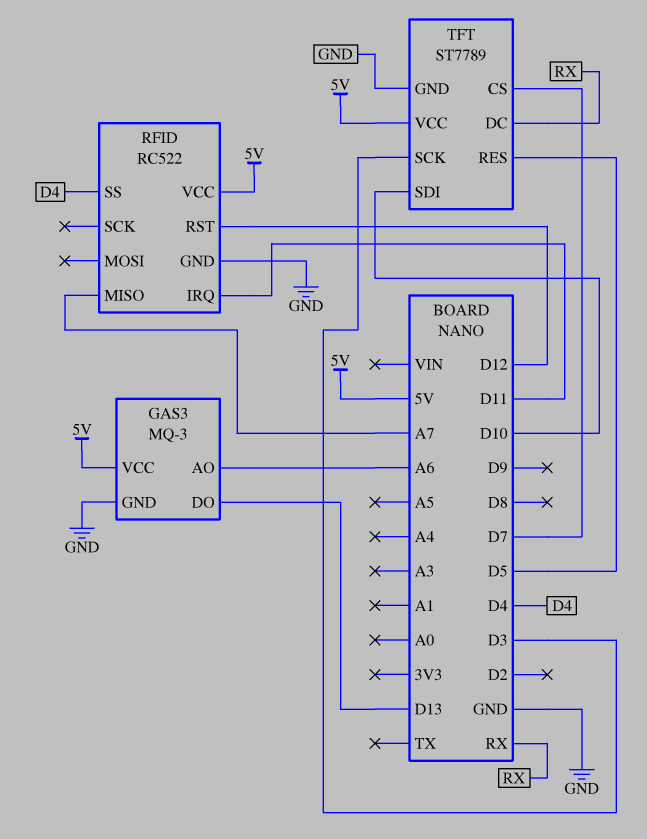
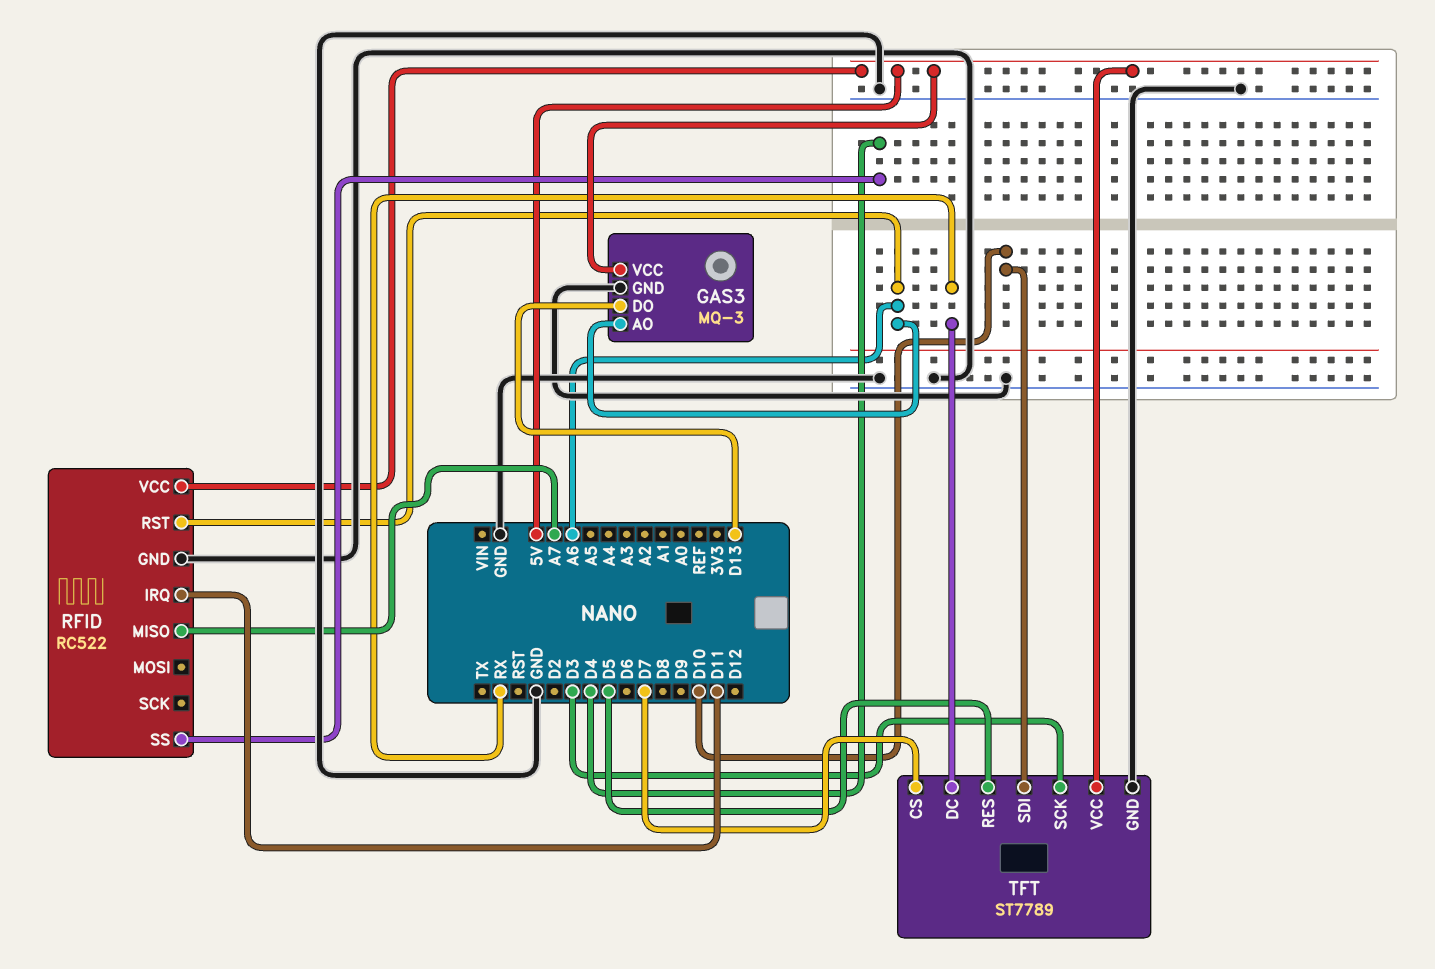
RFID pin RST: D12 -> A6

